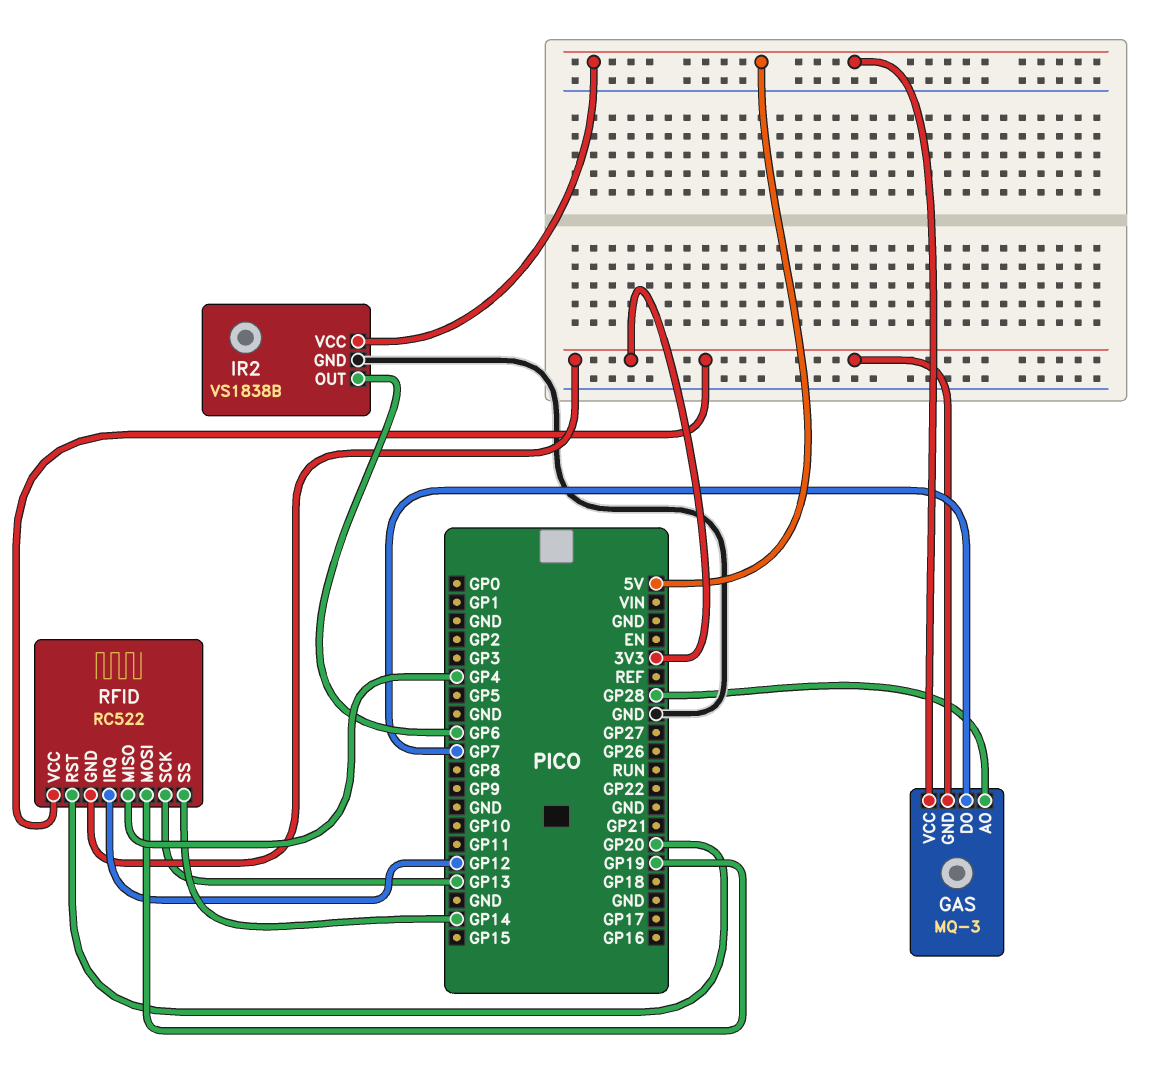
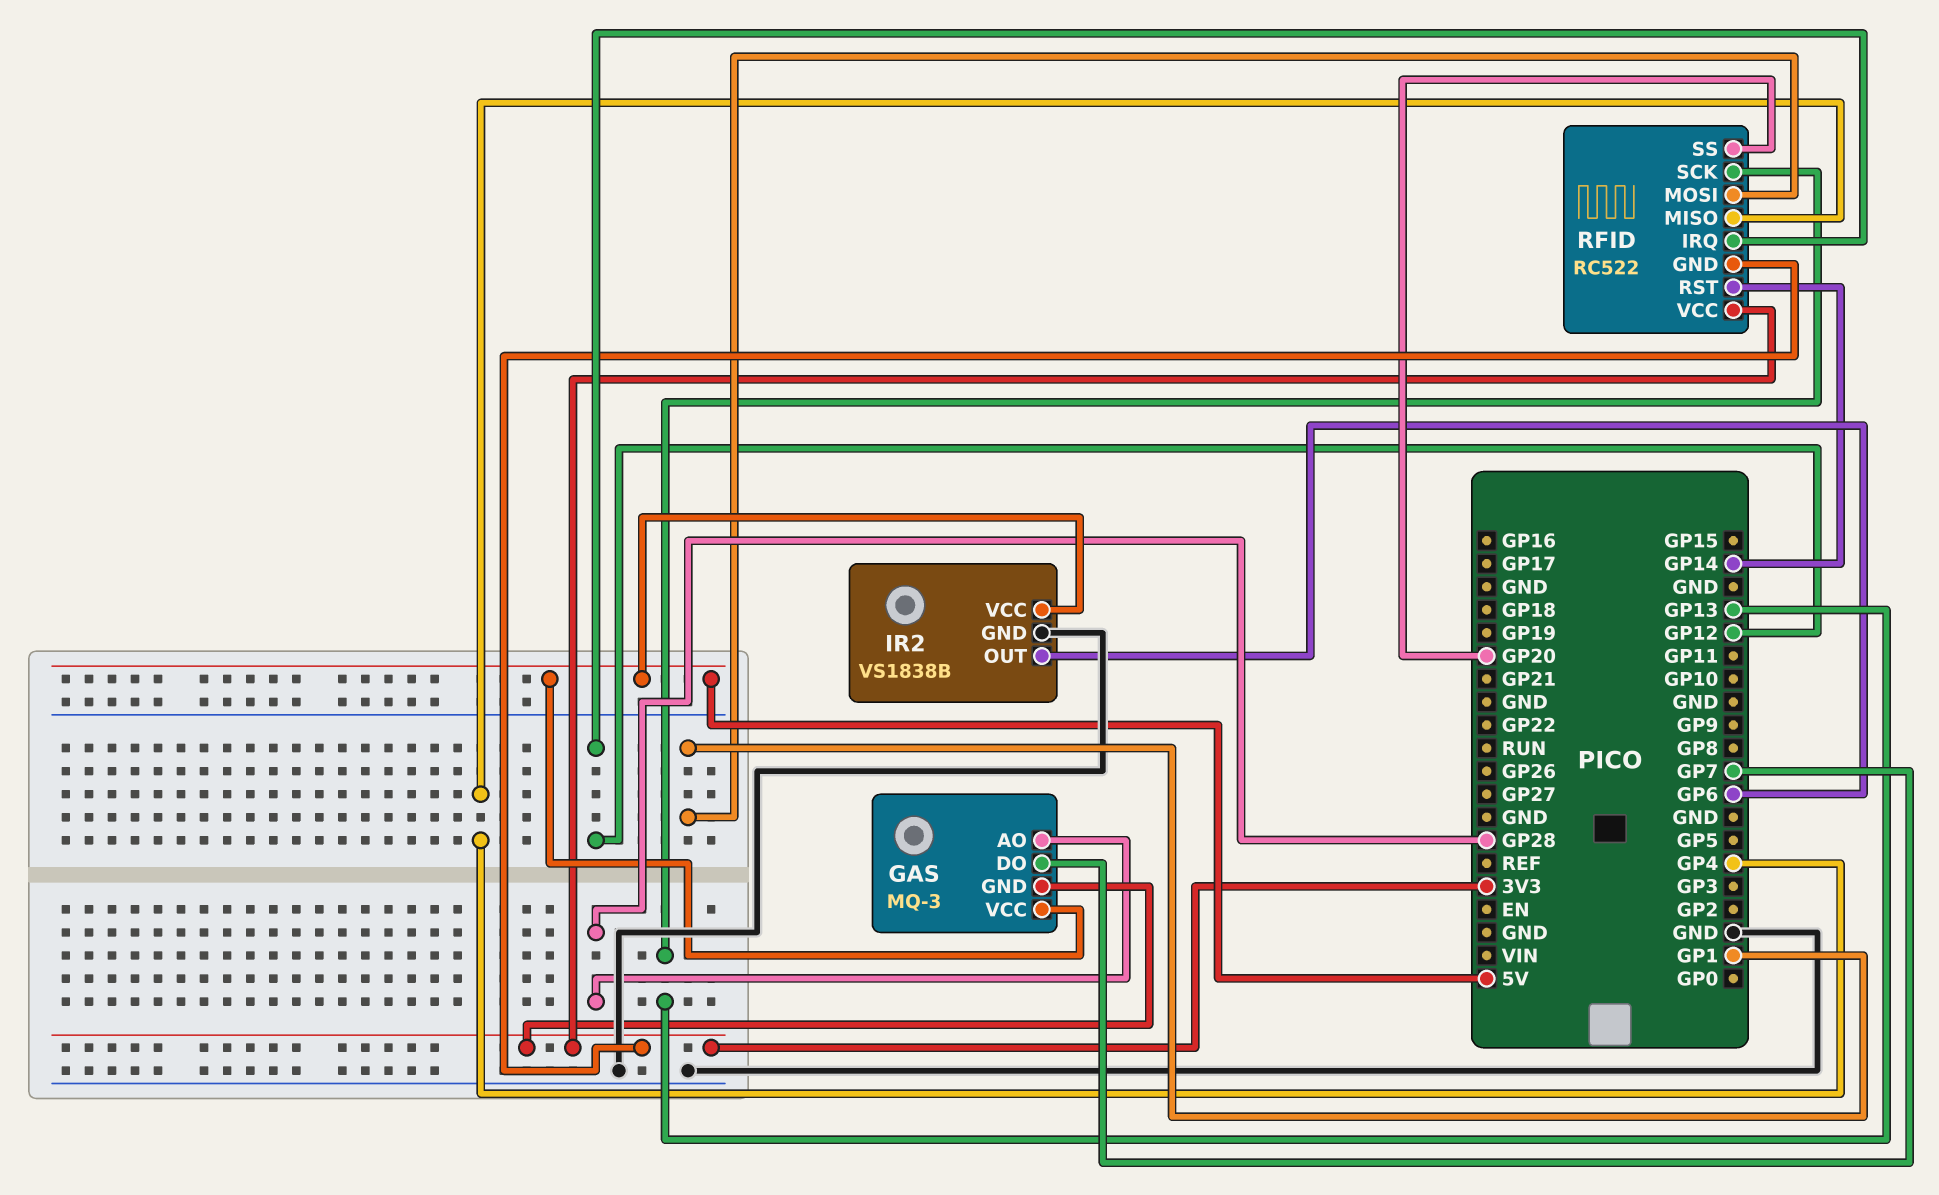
RFID pin MOSI: GP19 -> GP1
RFID pin RST: GP20 -> GP14
RFID pin SS: GP14 -> GP20

